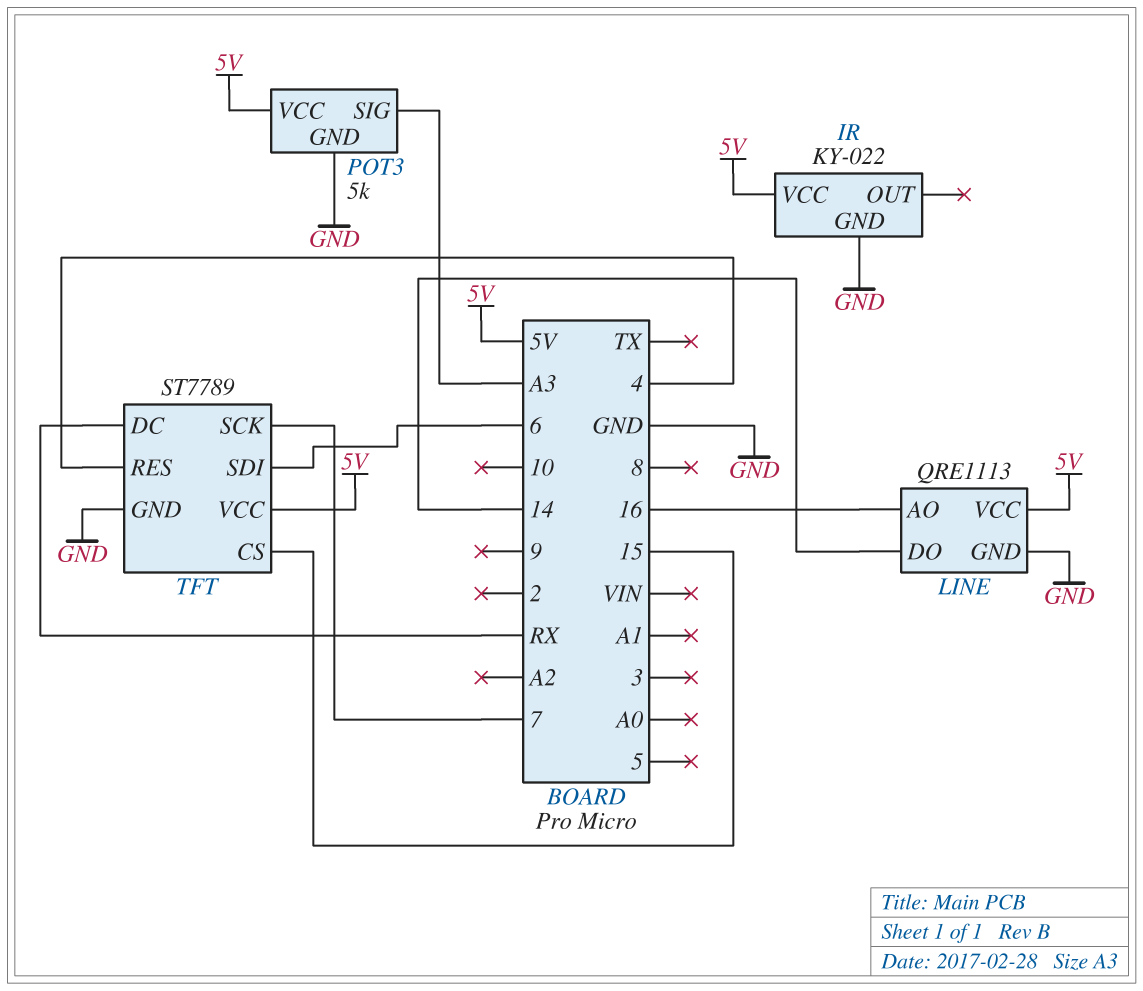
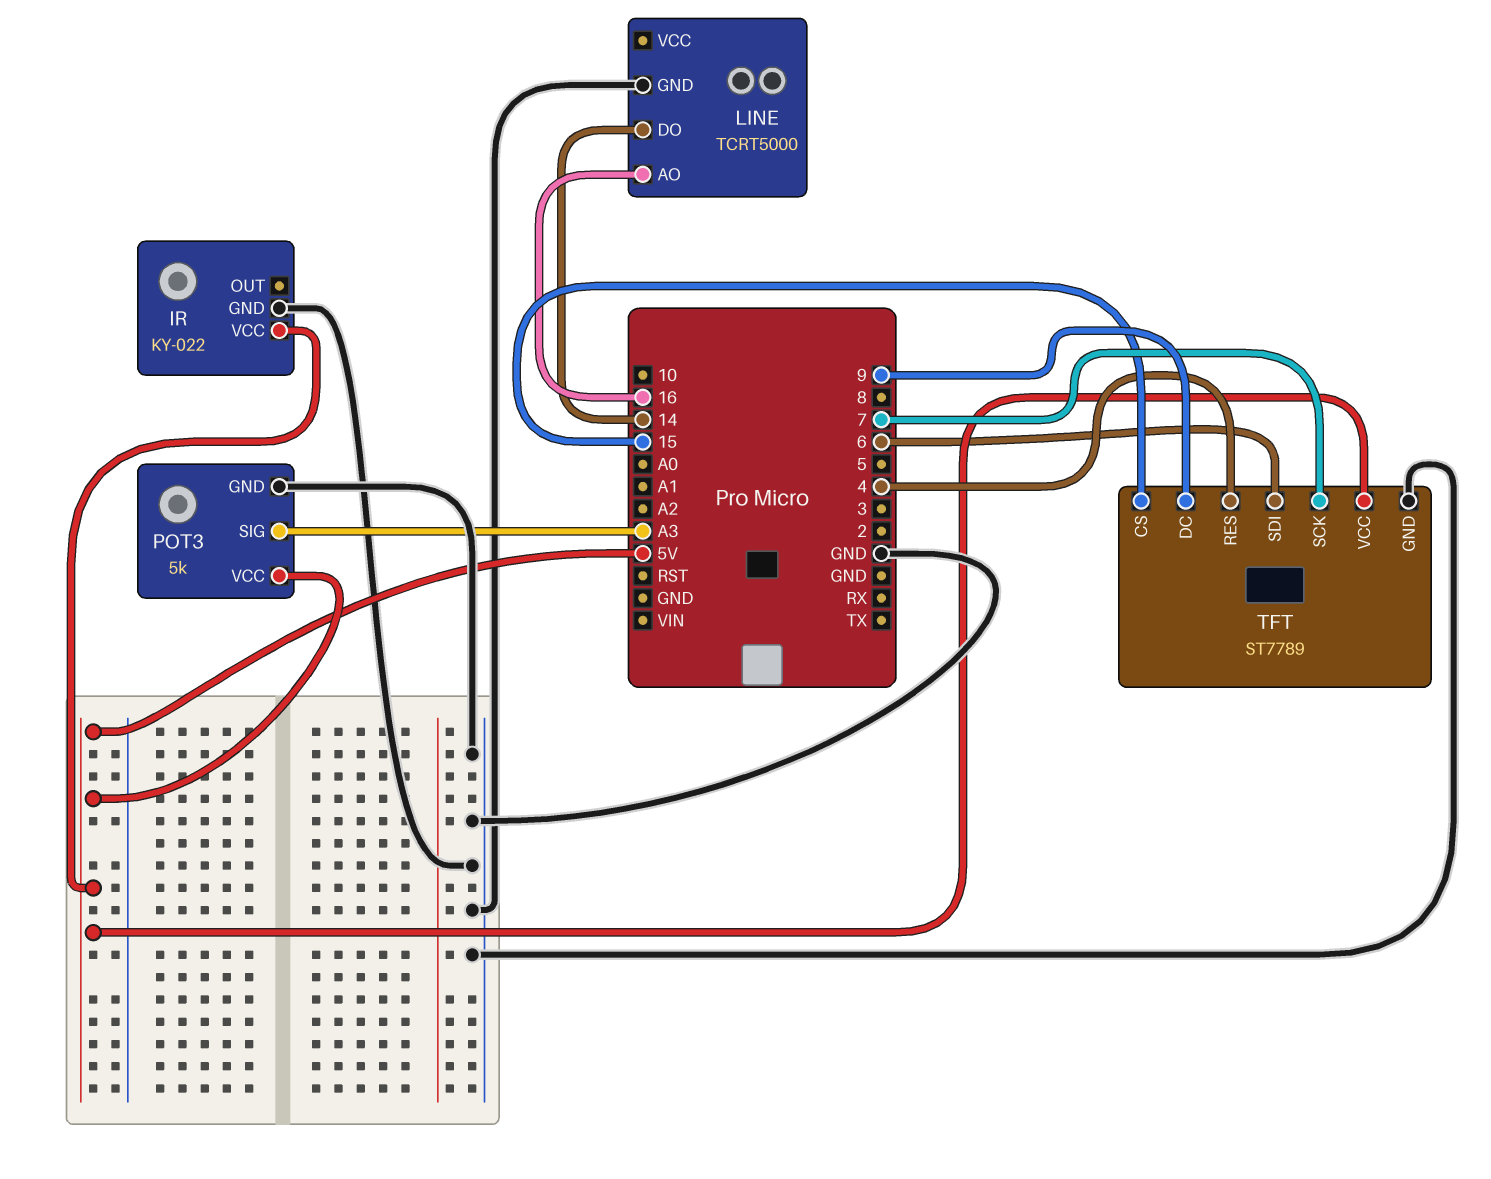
LINE: QRE1113 -> TCRT5000
LINE pin VCC: 5V -> none
TFT pin DC: RX -> 9

